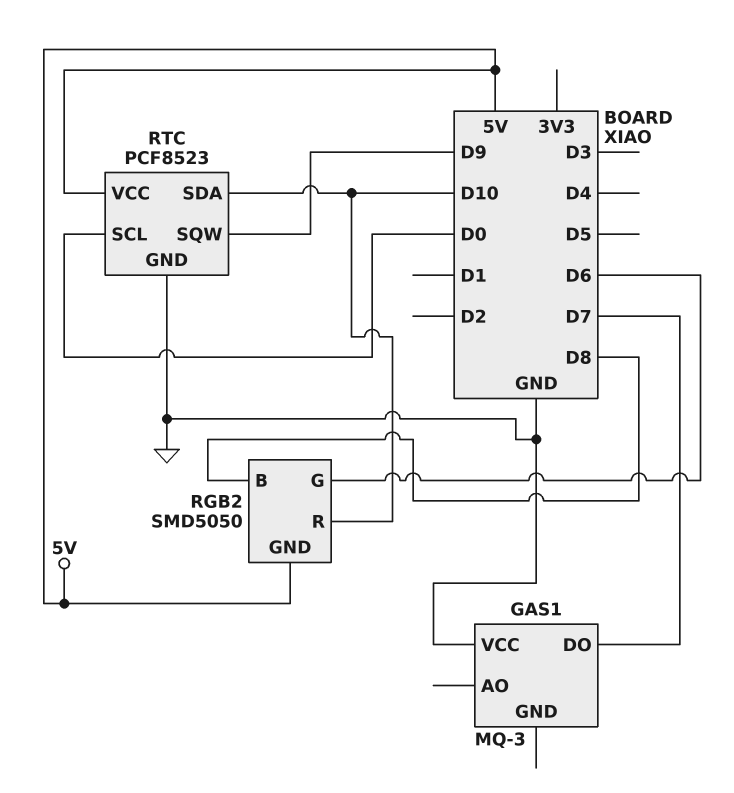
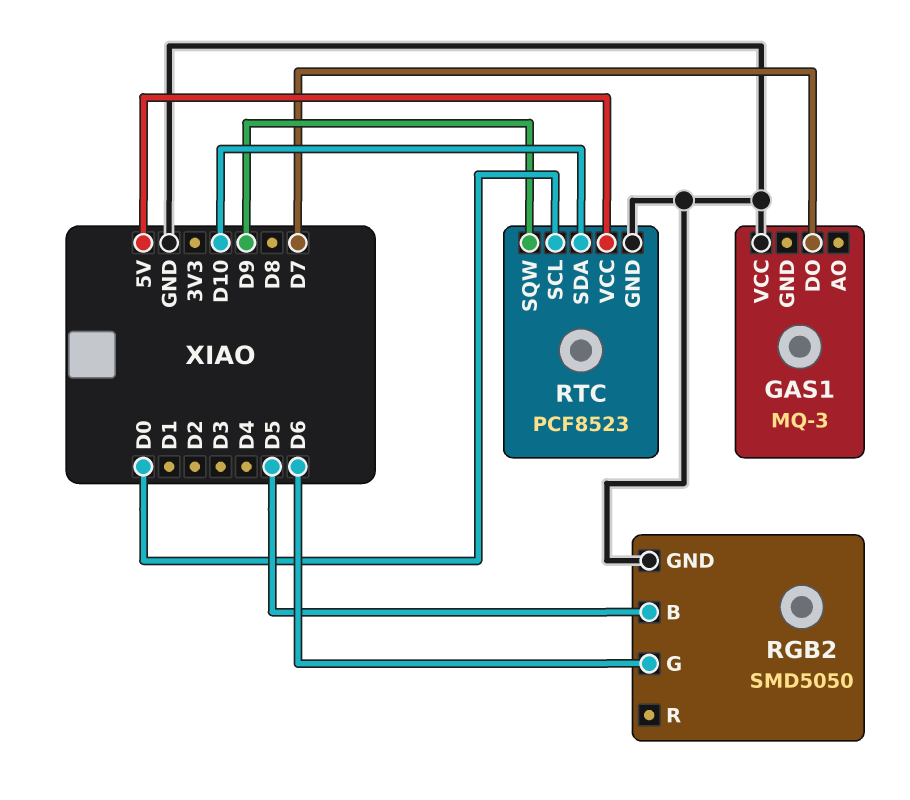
RGB2 pin B: D8 -> D5
RGB2 pin GND: 5V -> GND
RGB2 pin R: D10 -> none

